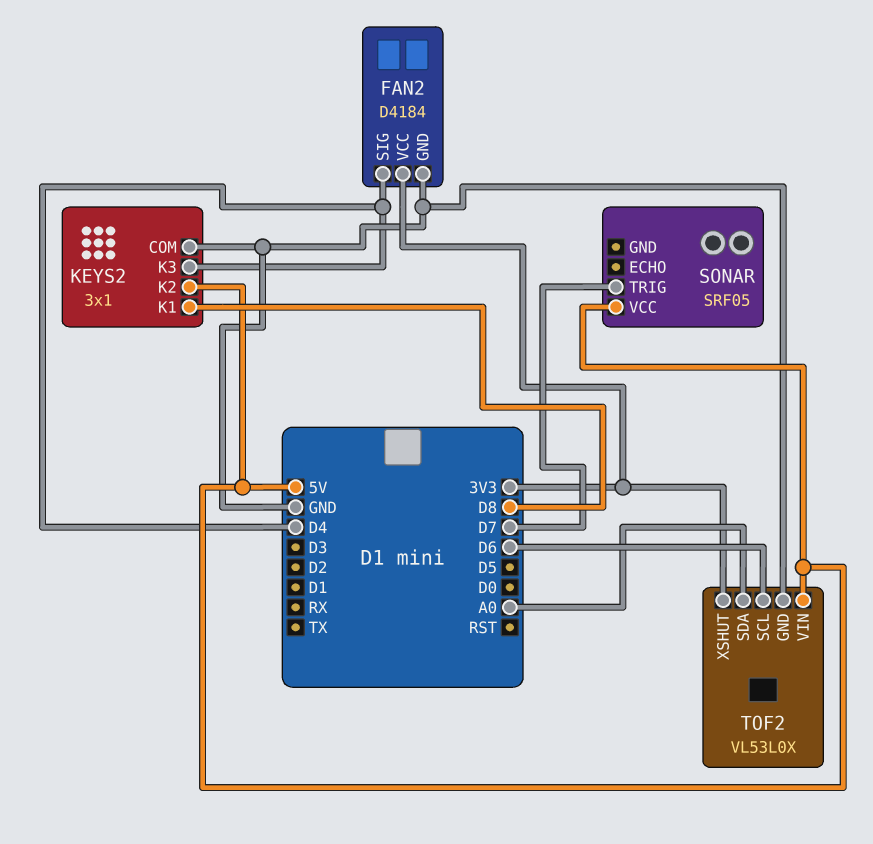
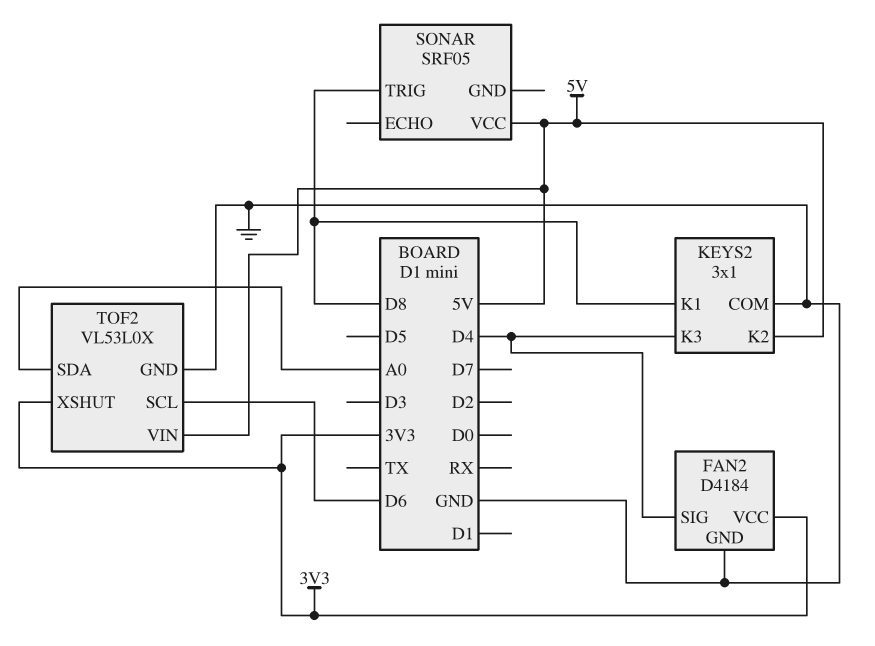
SONAR pin TRIG: D7 -> D8

